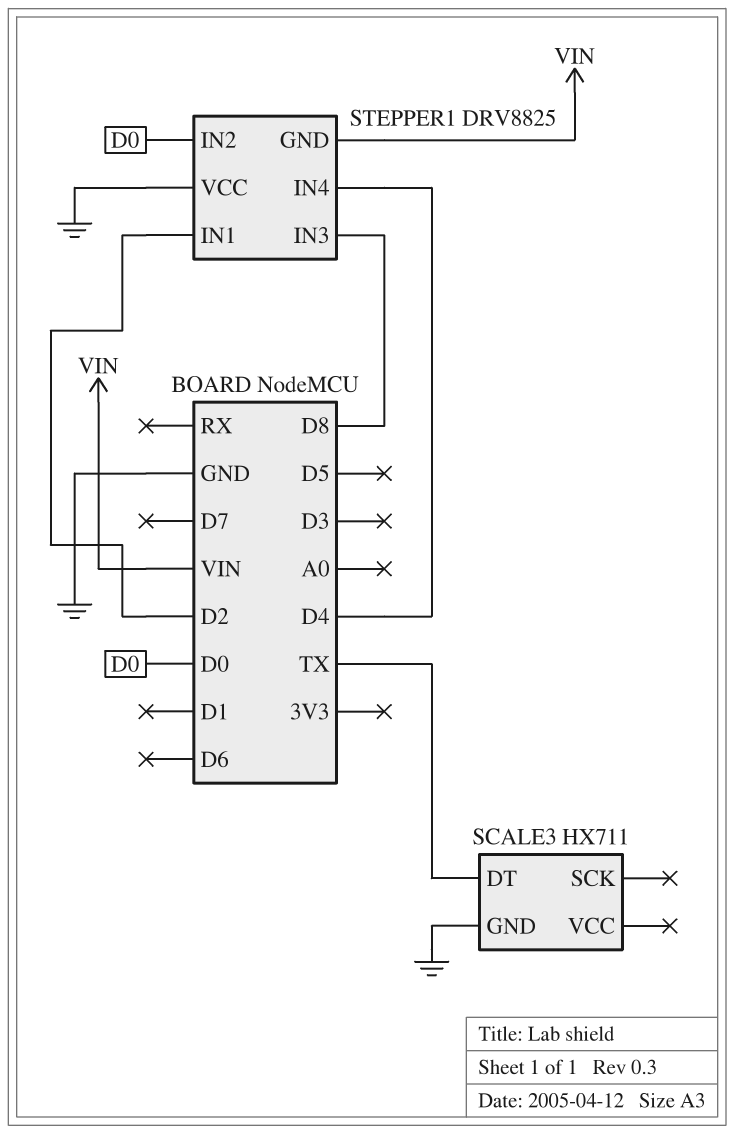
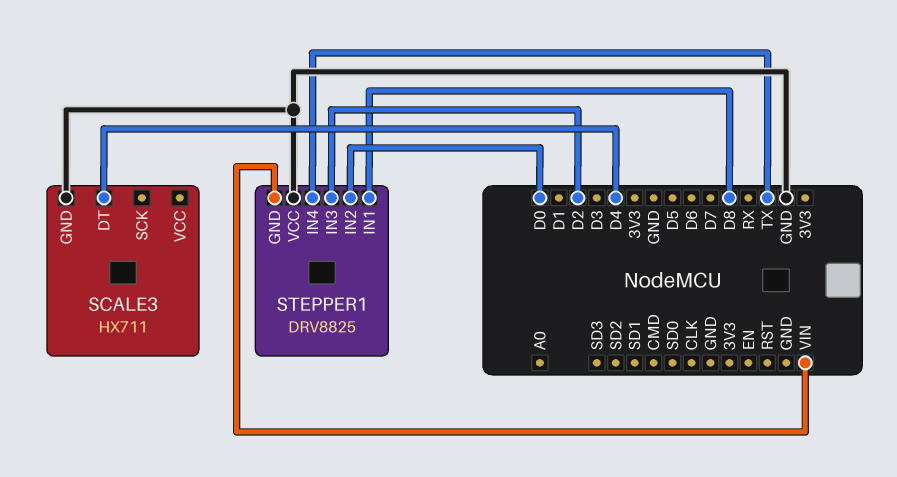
SCALE3 pin DT: TX -> D4
STEPPER1 pin IN1: D2 -> D8
STEPPER1 pin IN3: D8 -> D2
STEPPER1 pin IN4: D4 -> TX

